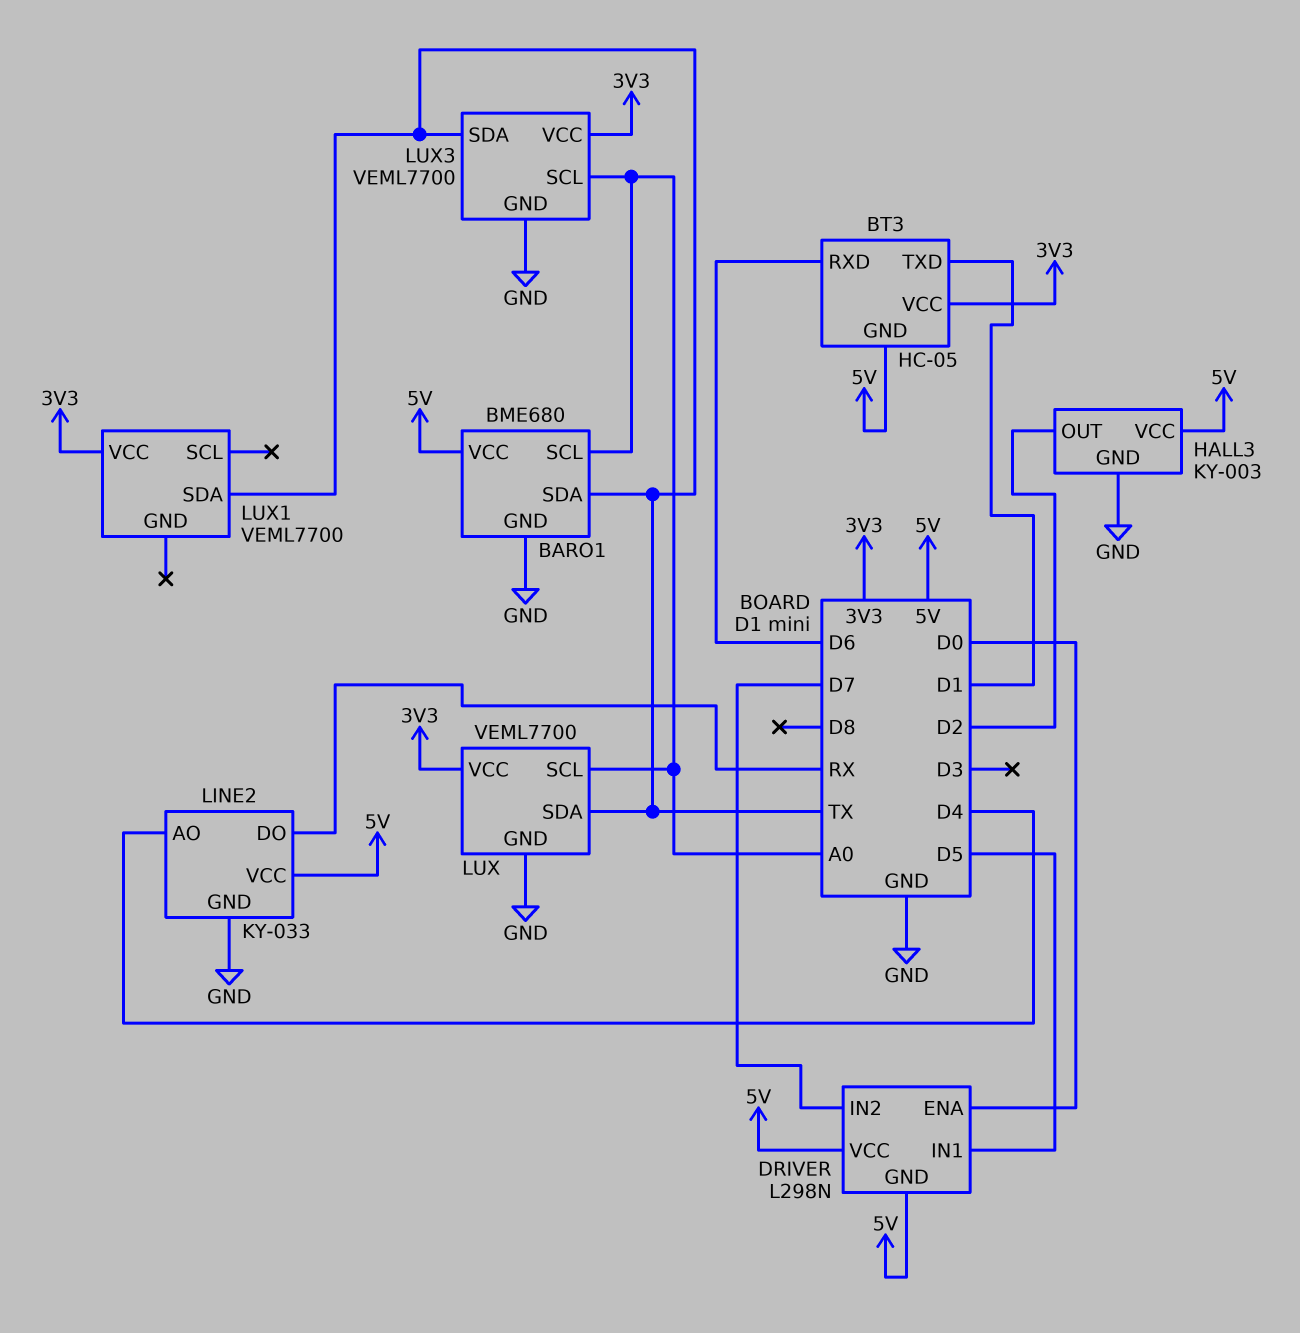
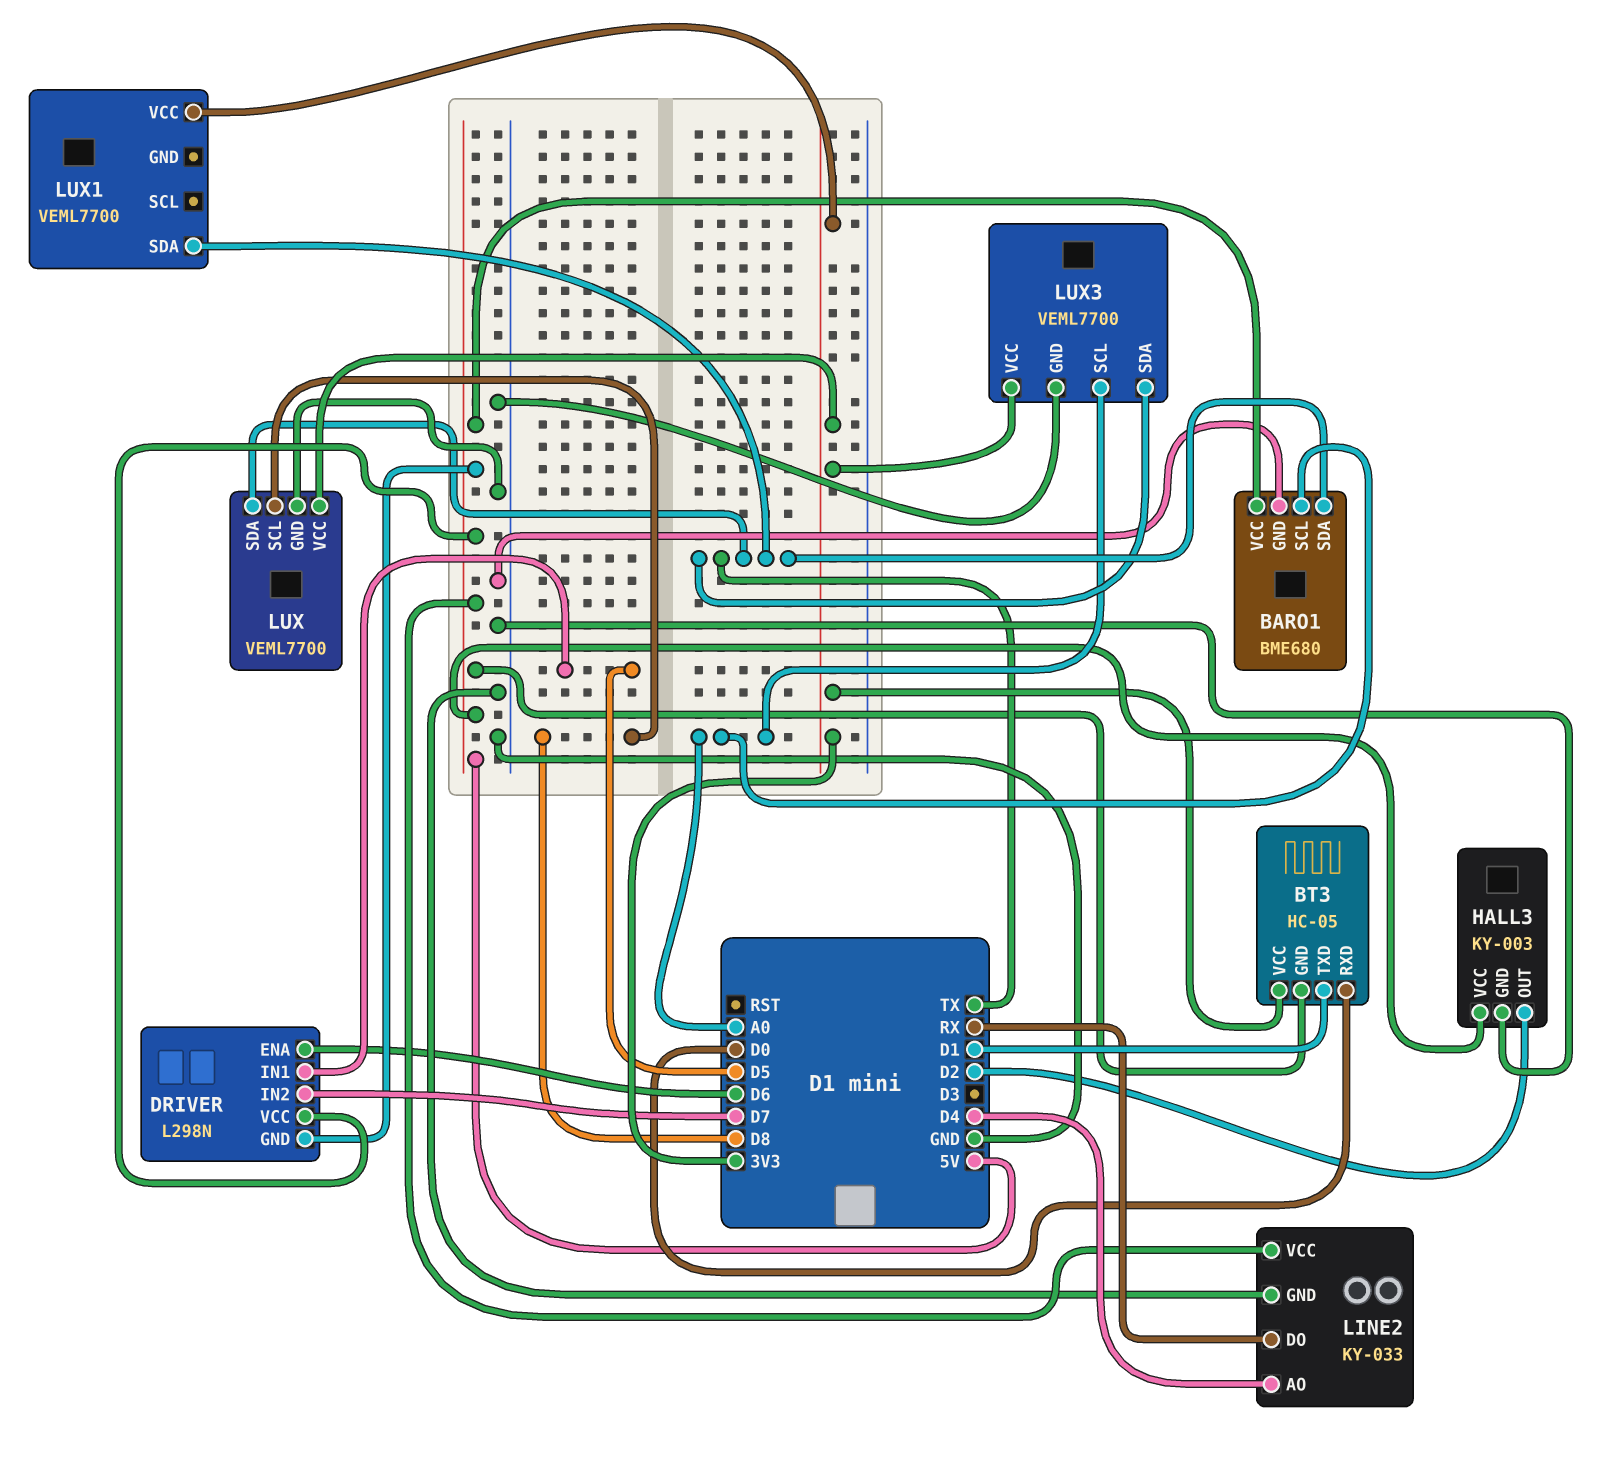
BT3 pin RXD: D6 -> D0
DRIVER pin ENA: D0 -> D6
LUX pin SCL: A0 -> D8

